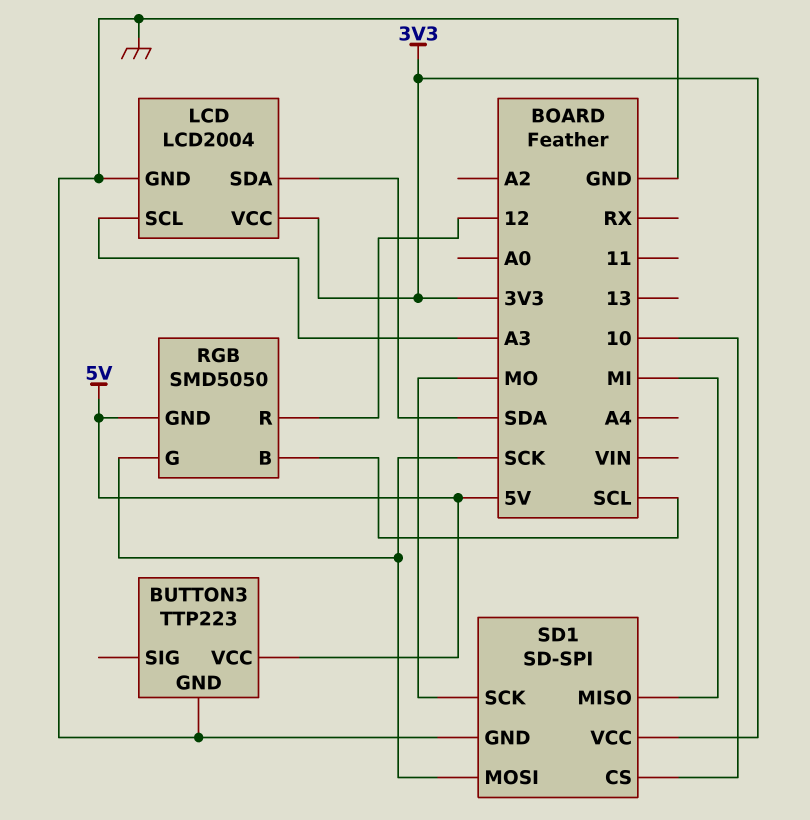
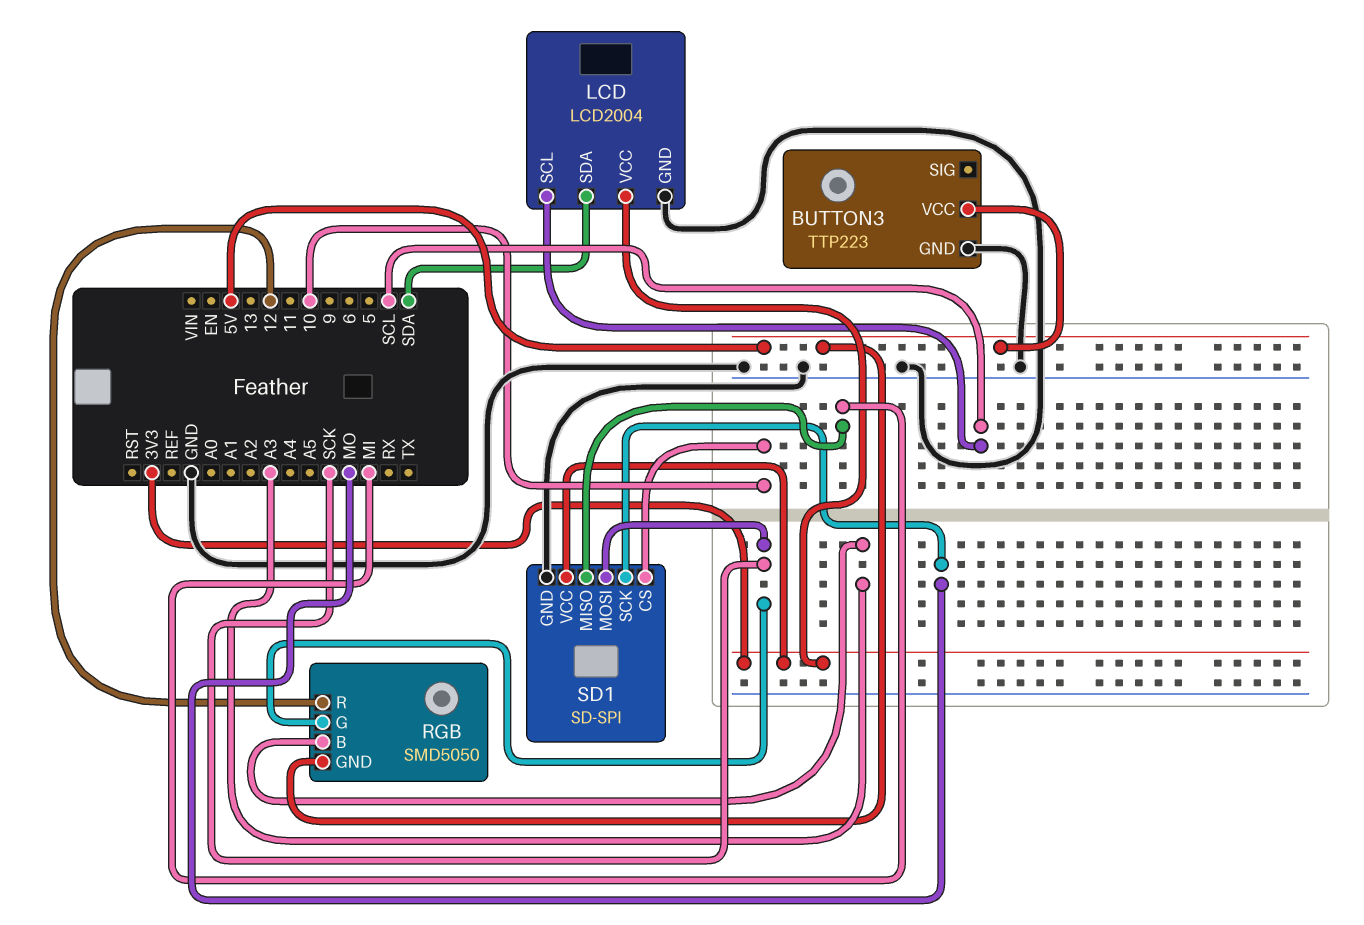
LCD pin SCL: A3 -> SCL
RGB pin B: SCL -> A3

